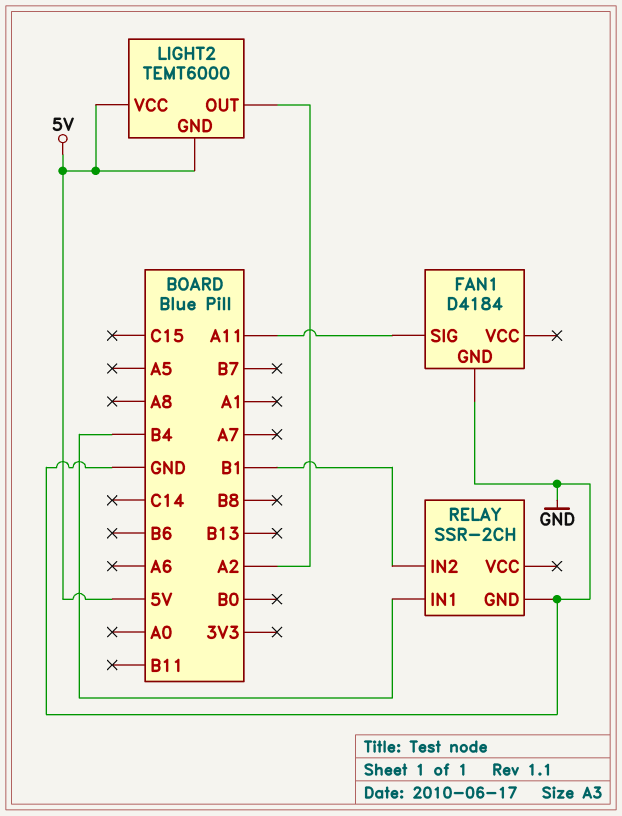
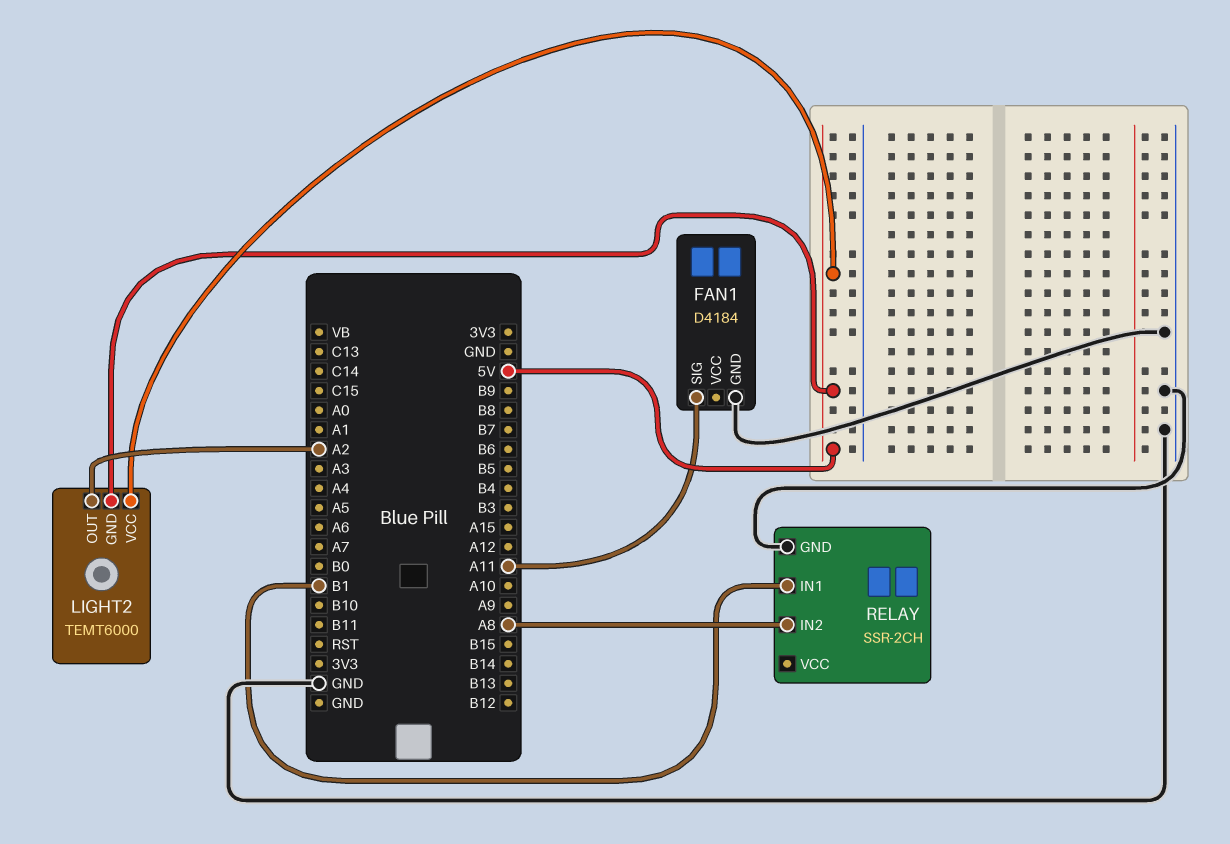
RELAY pin IN1: B4 -> B1
RELAY pin IN2: B1 -> A8

